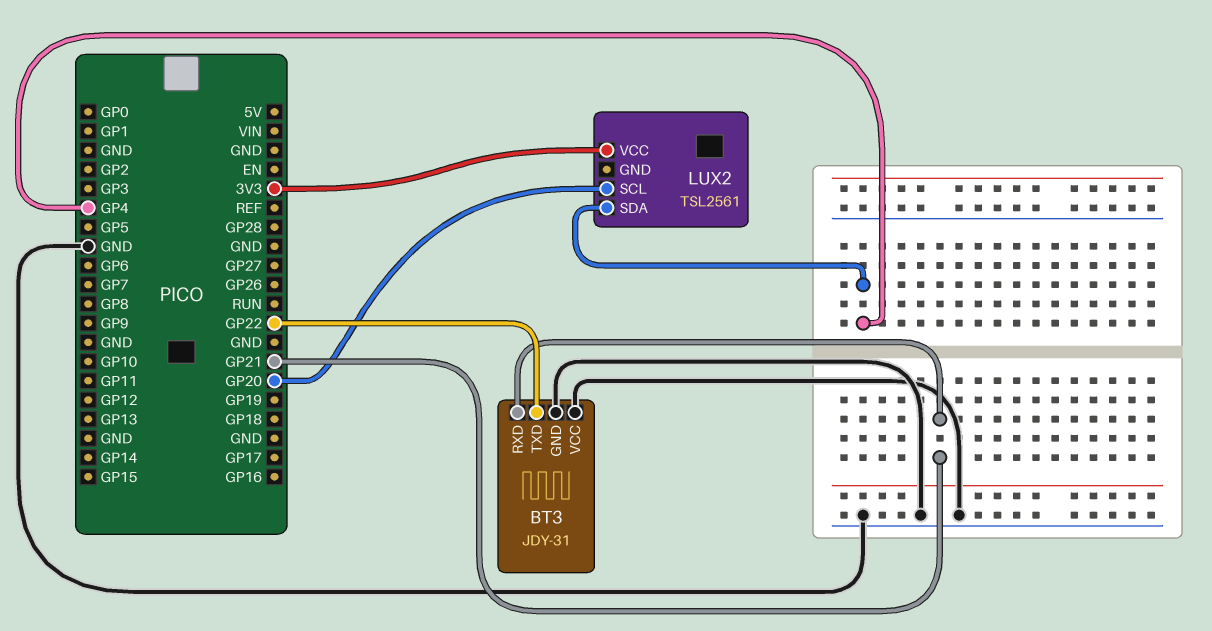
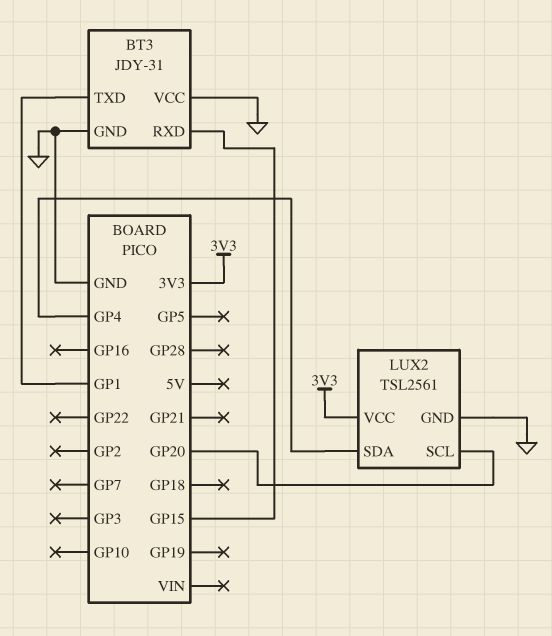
BT3 pin RXD: GP21 -> GP15
BT3 pin TXD: GP22 -> GP1
LUX2 pin GND: none -> GND

